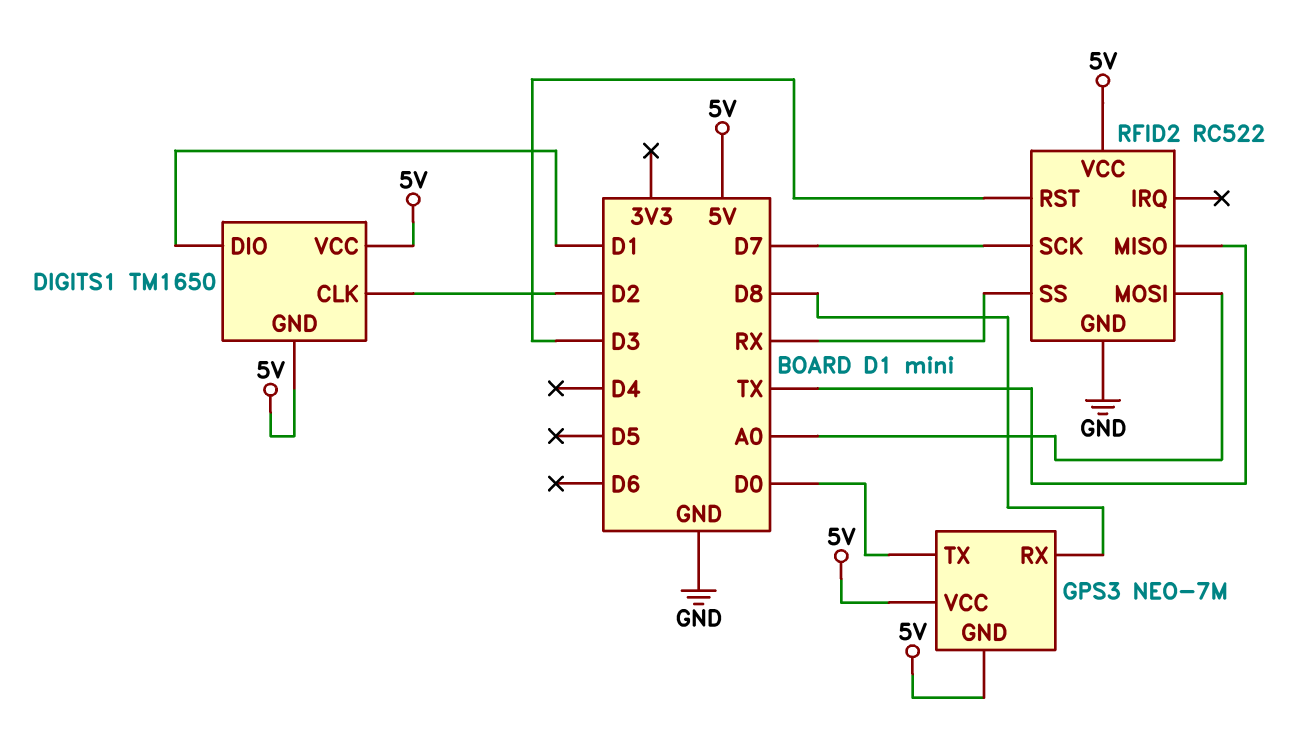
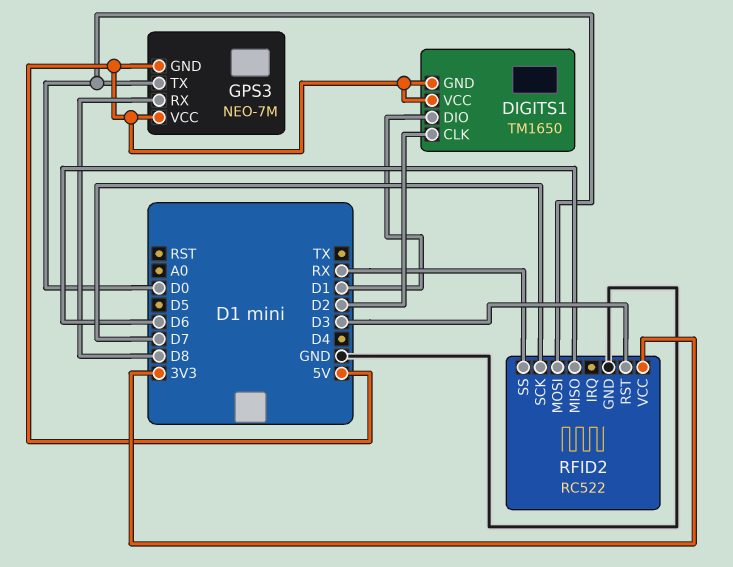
RFID2 pin MISO: TX -> D6
RFID2 pin MOSI: A0 -> D0
RFID2 pin VCC: 5V -> 3V3

